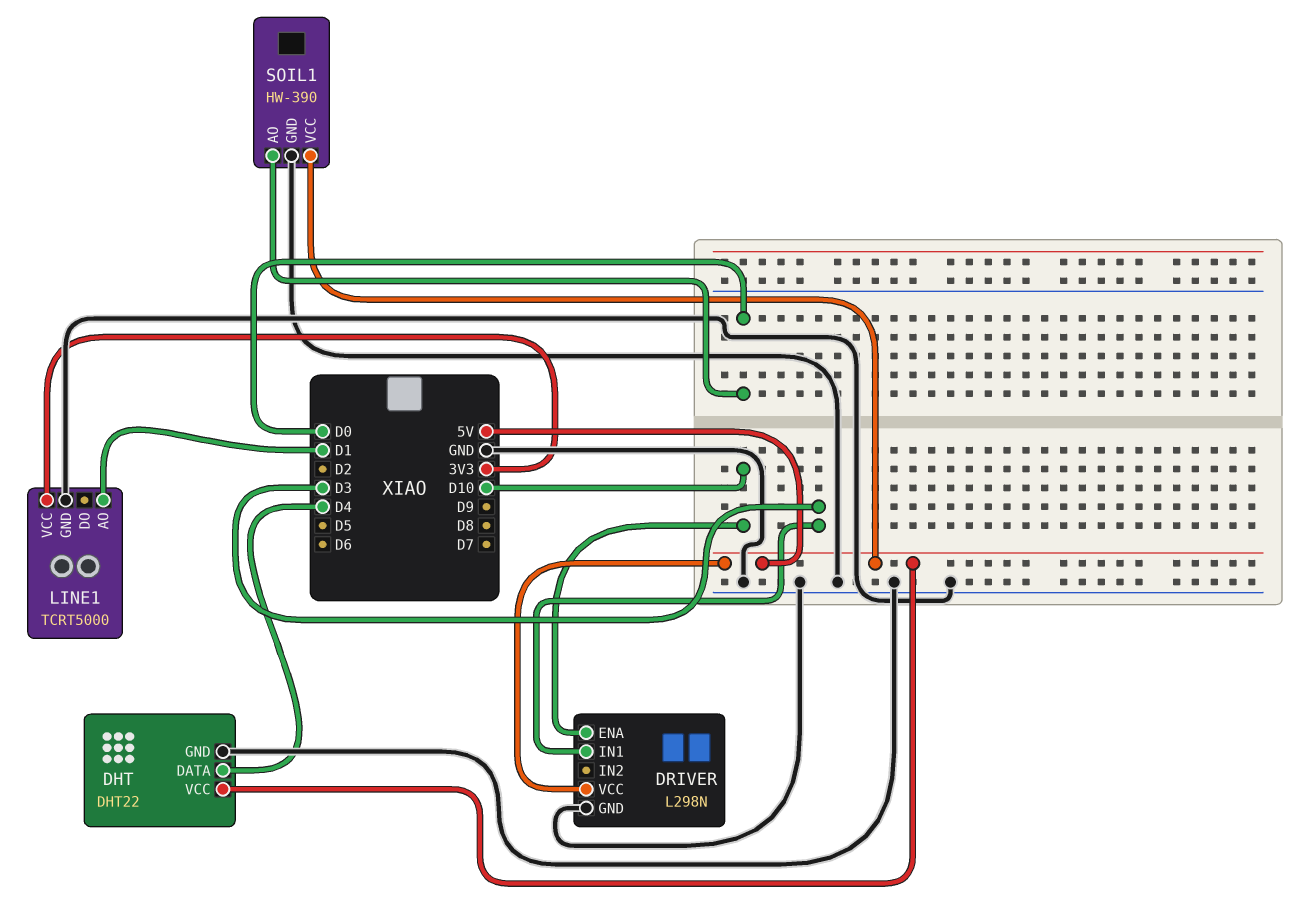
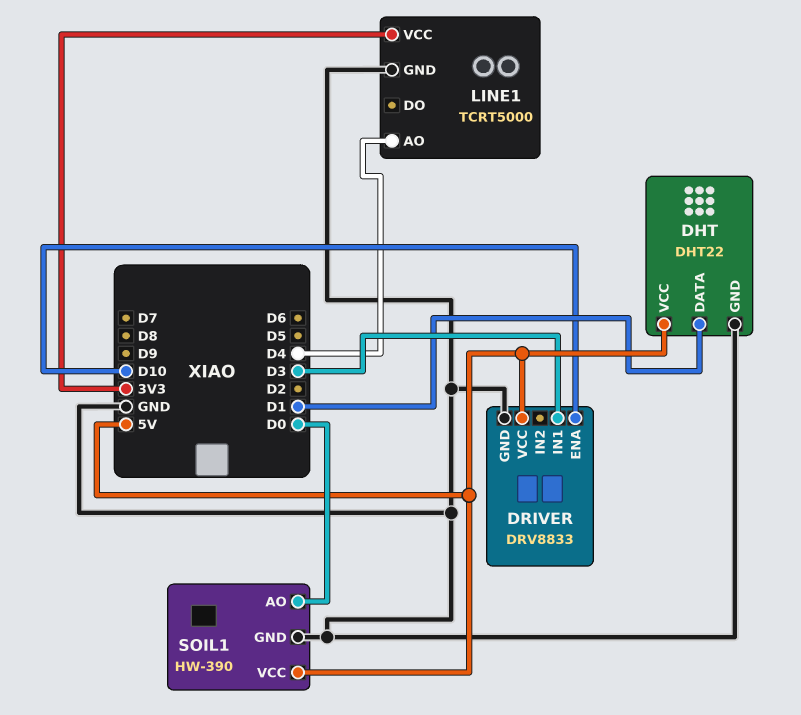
DHT pin DATA: D4 -> D1
DRIVER: L298N -> DRV8833
LINE1 pin AO: D1 -> D4

